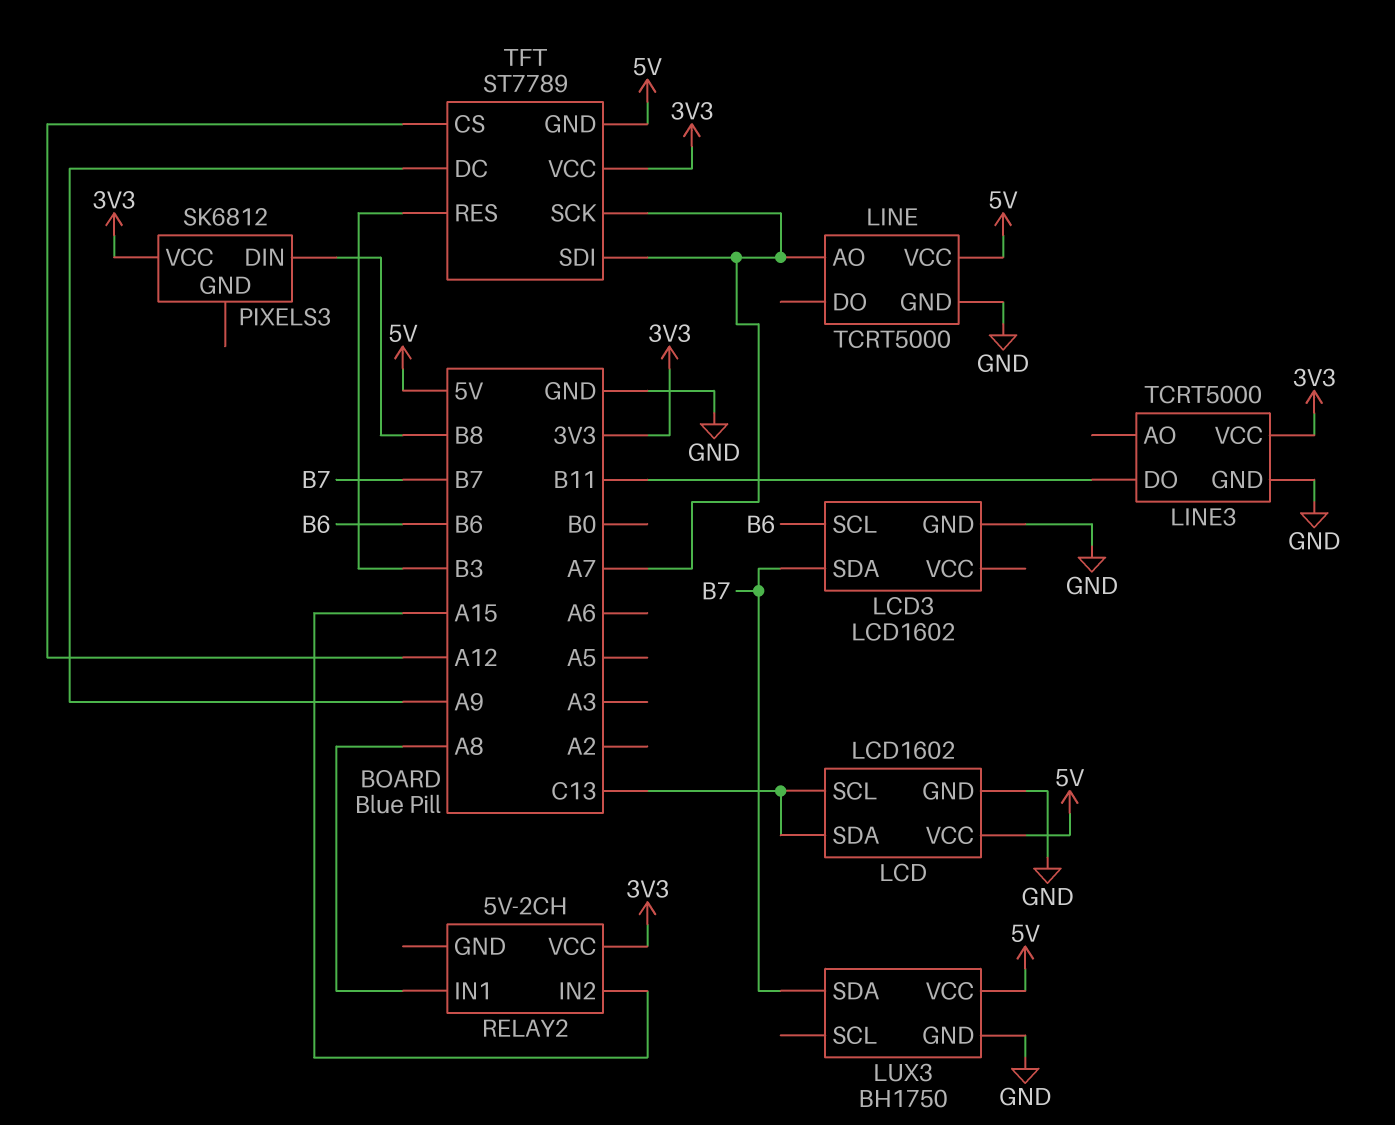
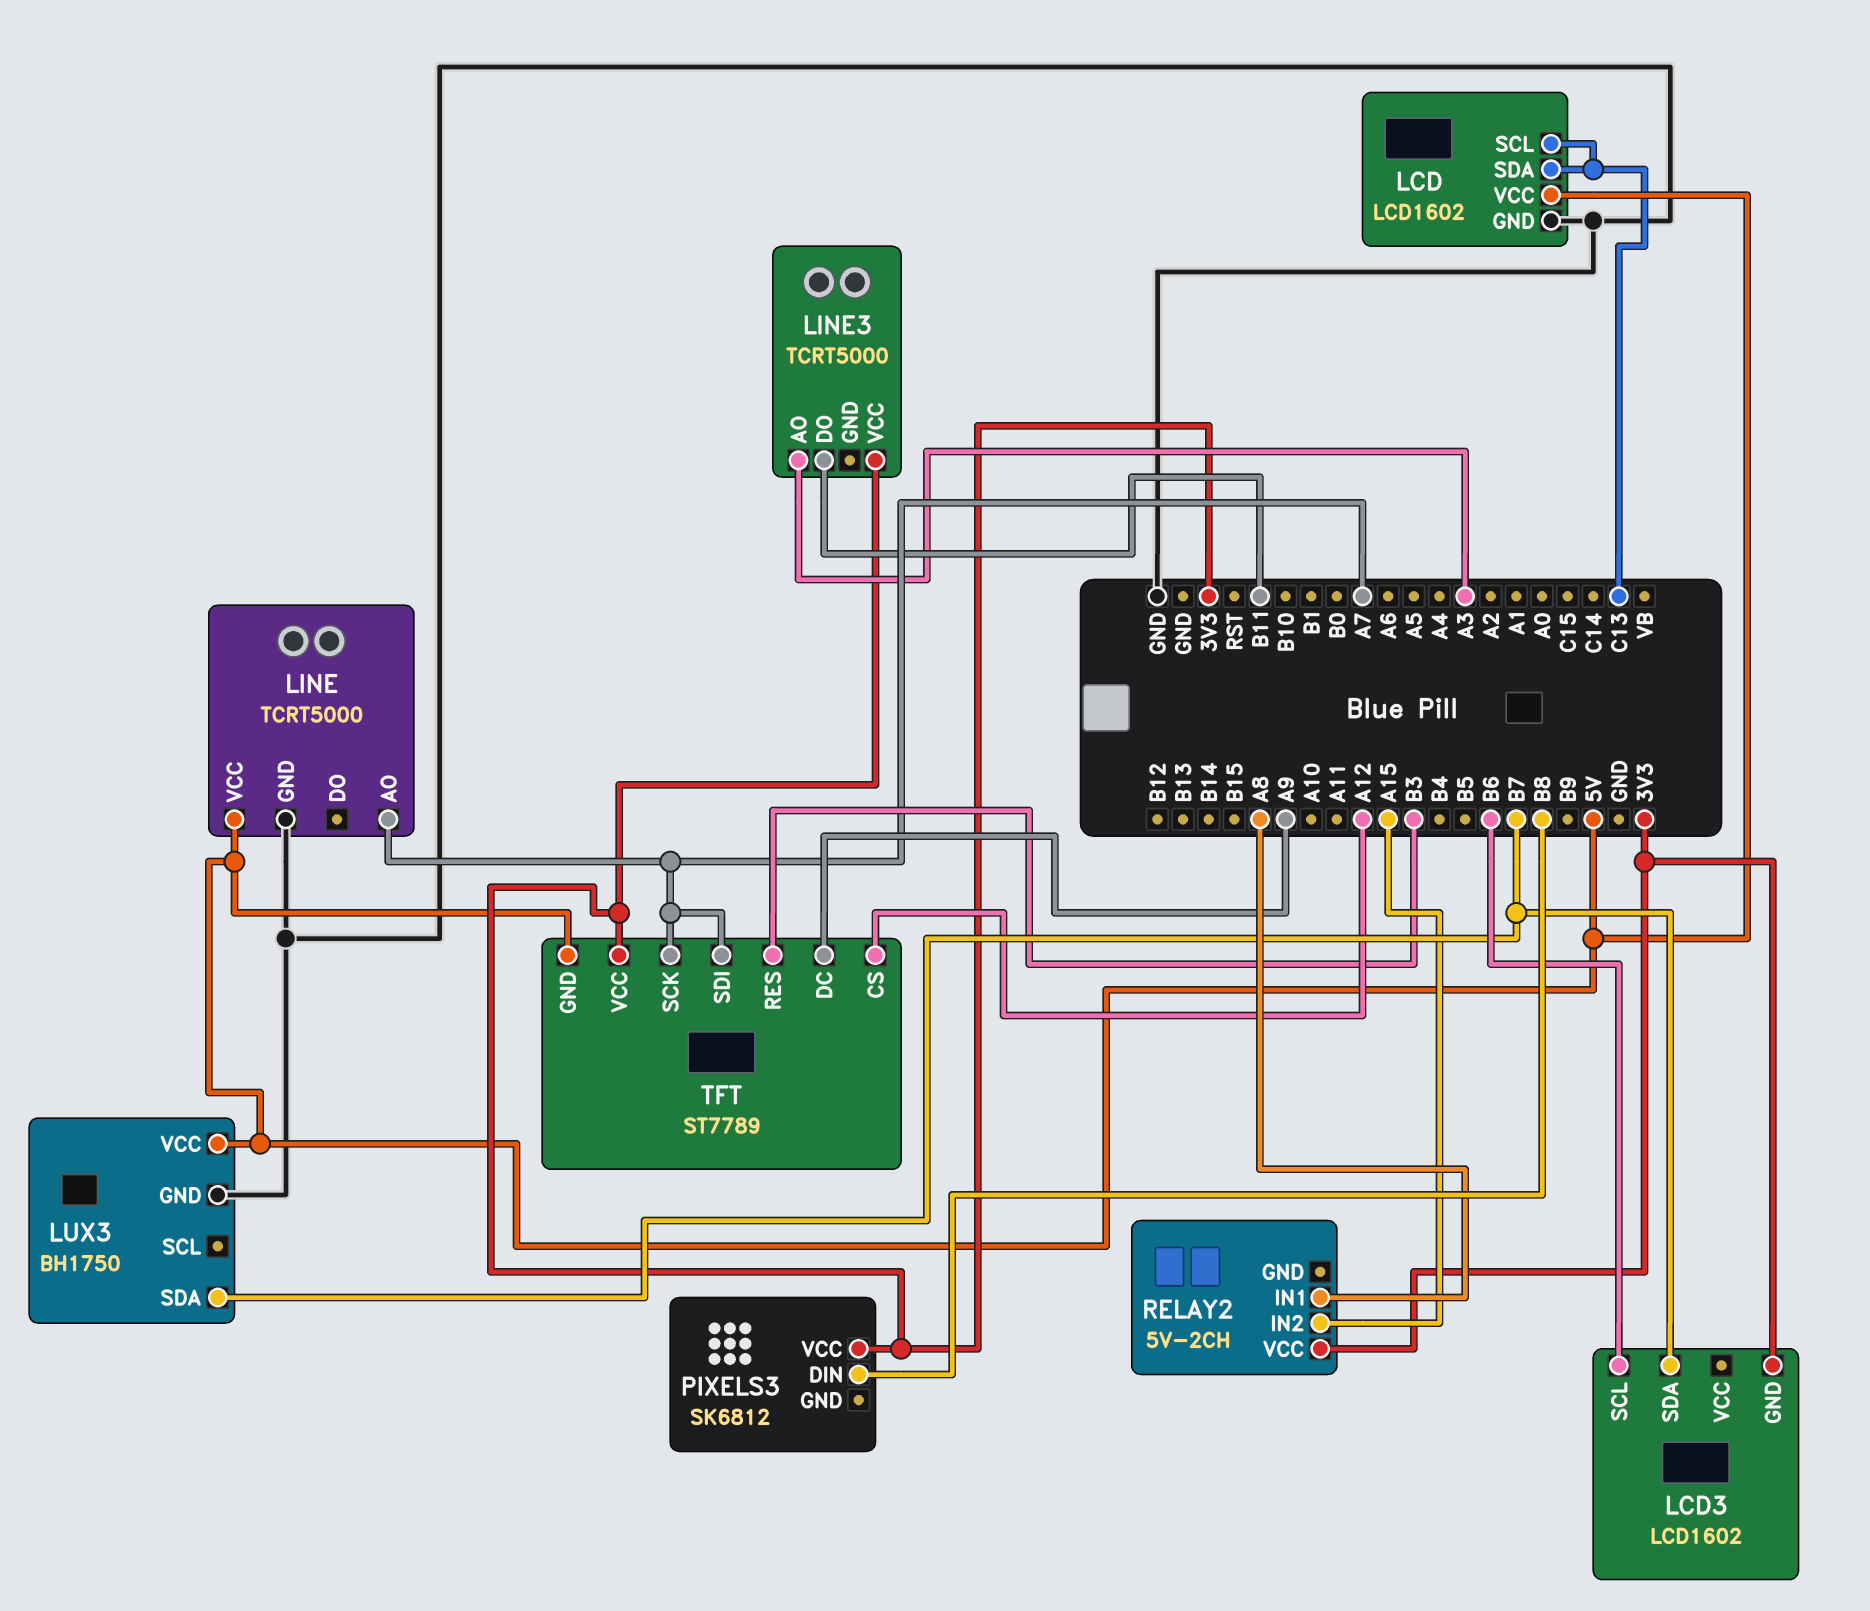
LCD3 pin GND: GND -> 3V3
LINE3 pin AO: none -> A3
LINE3 pin GND: GND -> none

